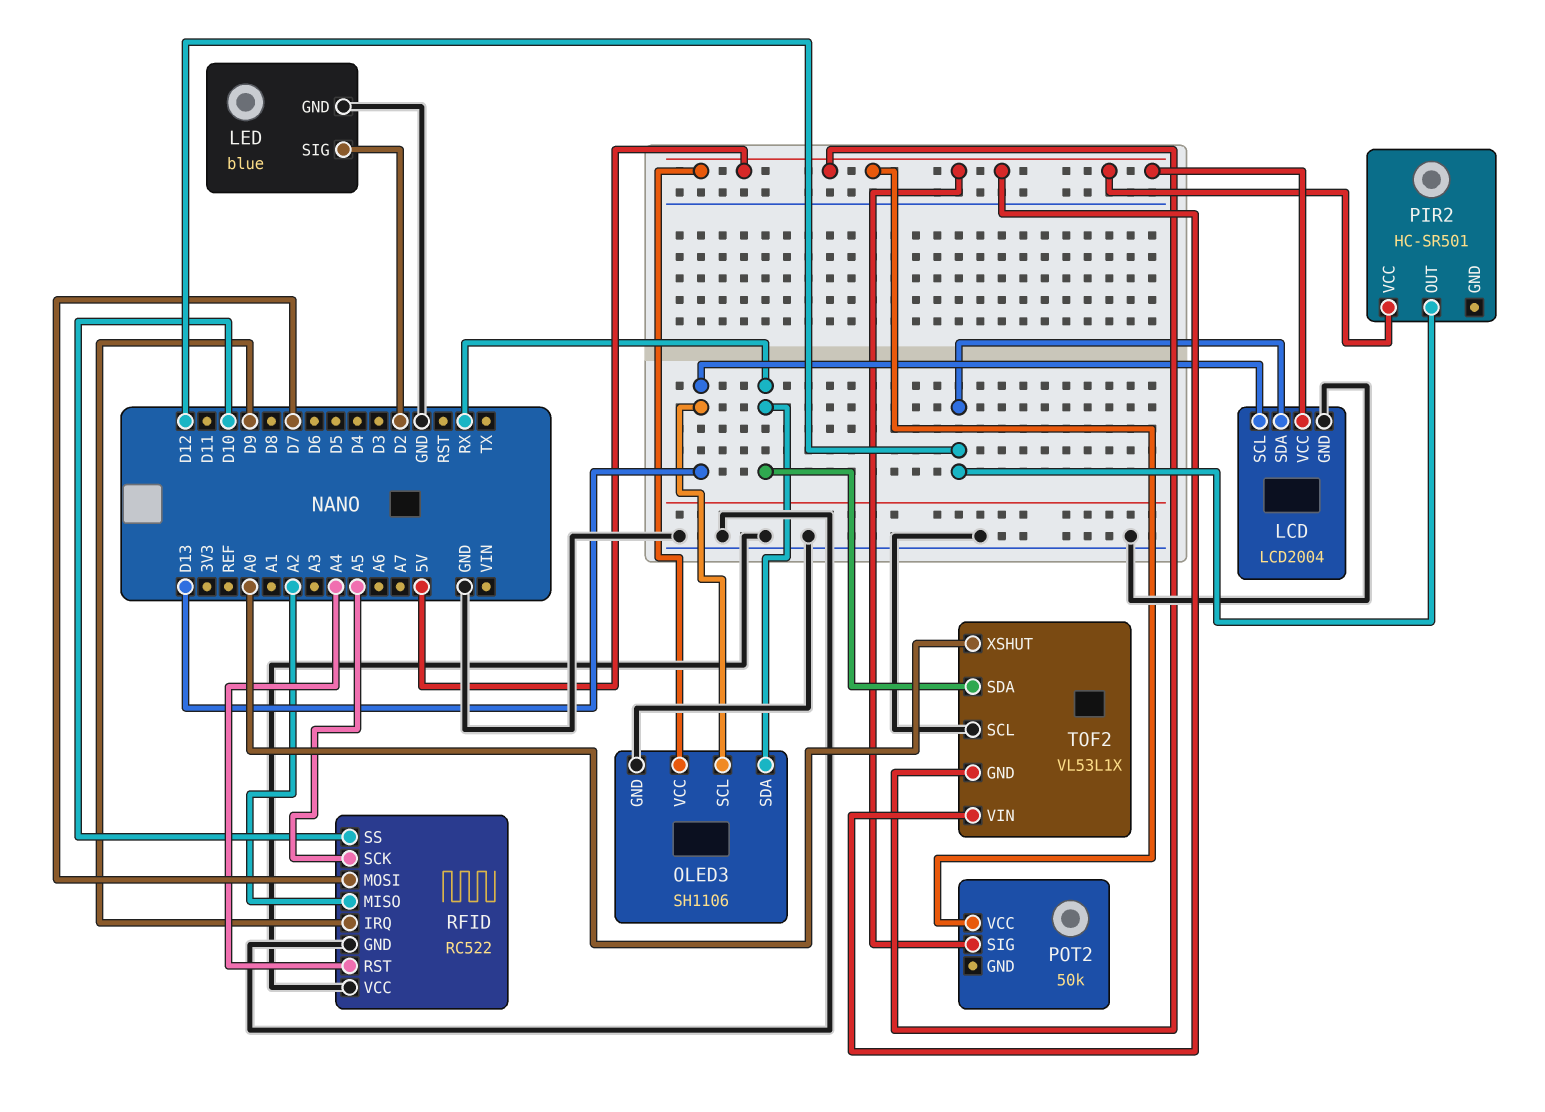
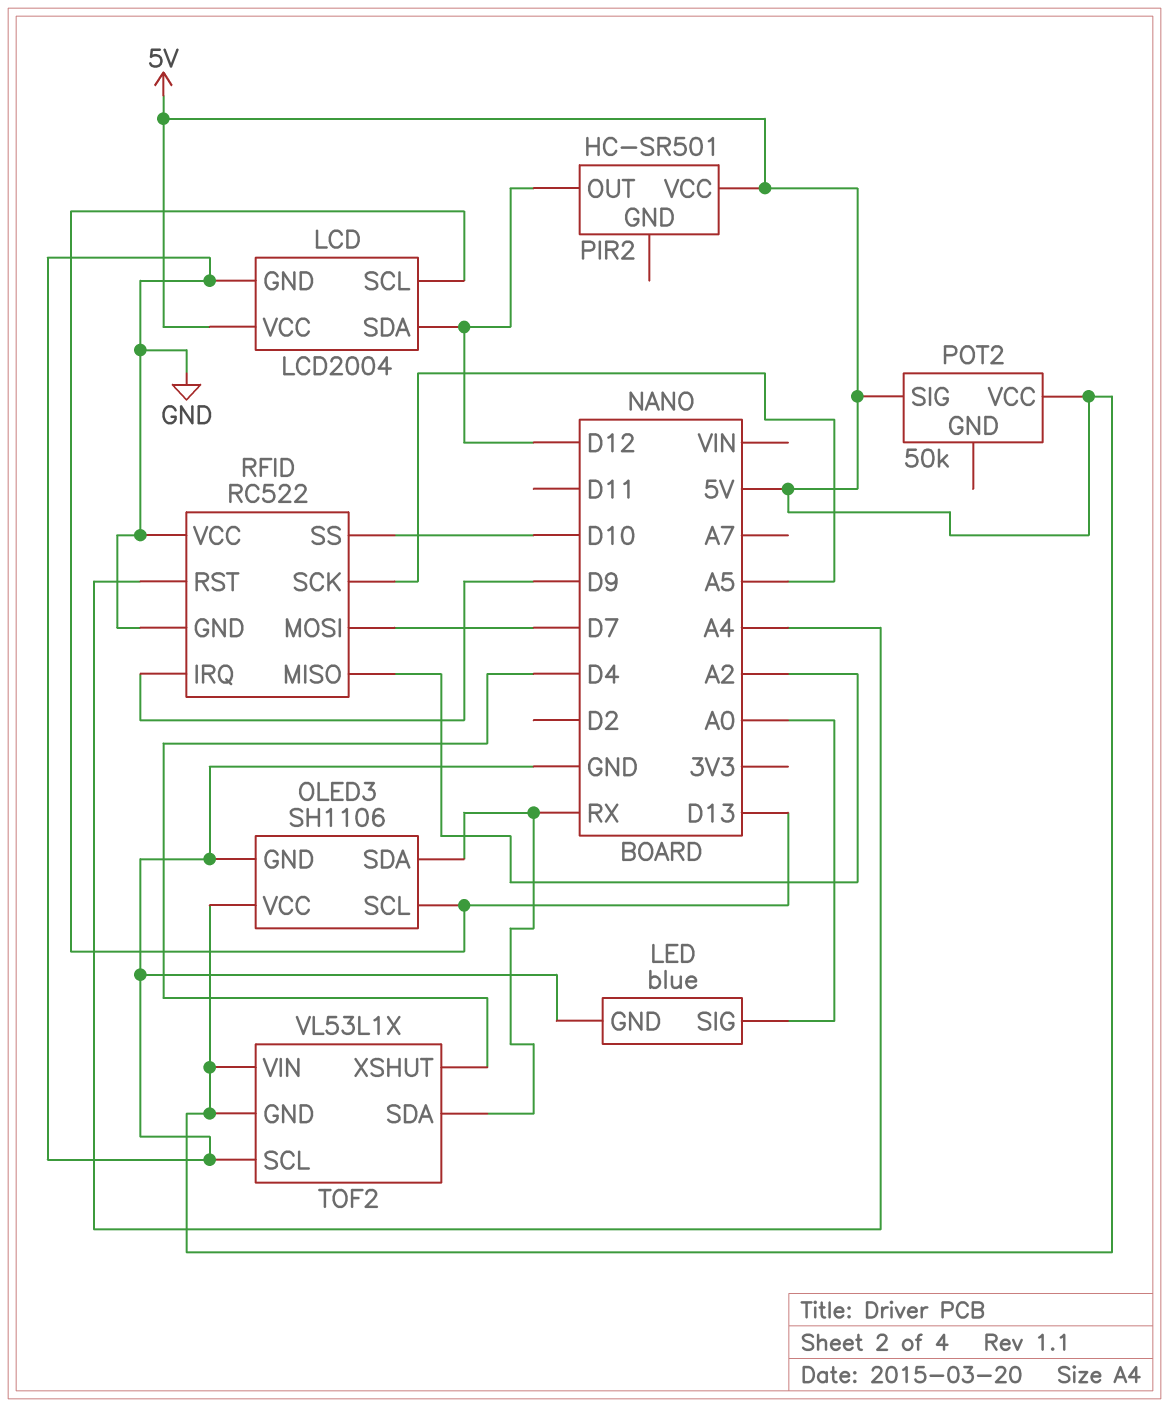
LED pin SIG: D2 -> A0
TOF2 pin XSHUT: A0 -> D4

